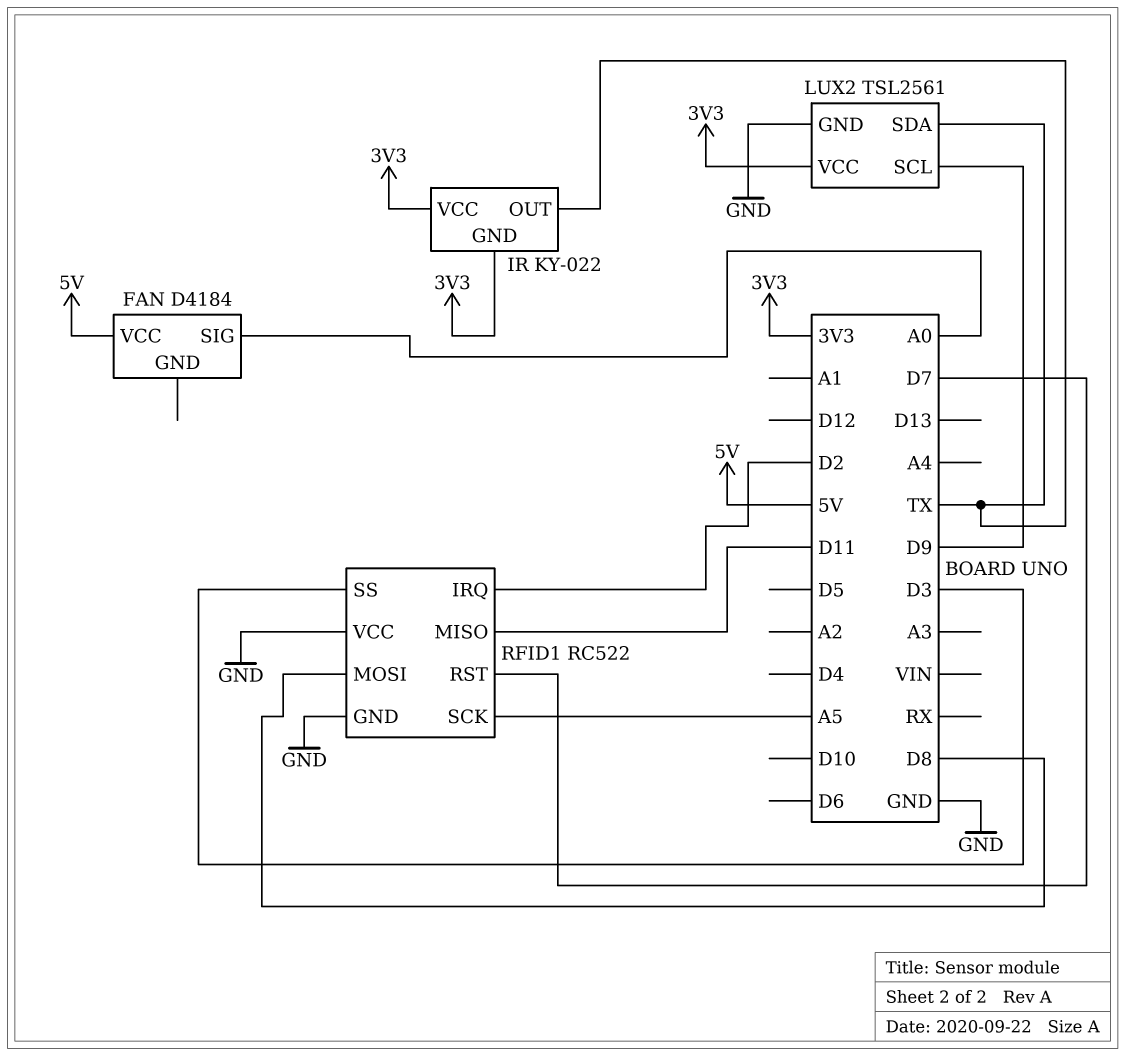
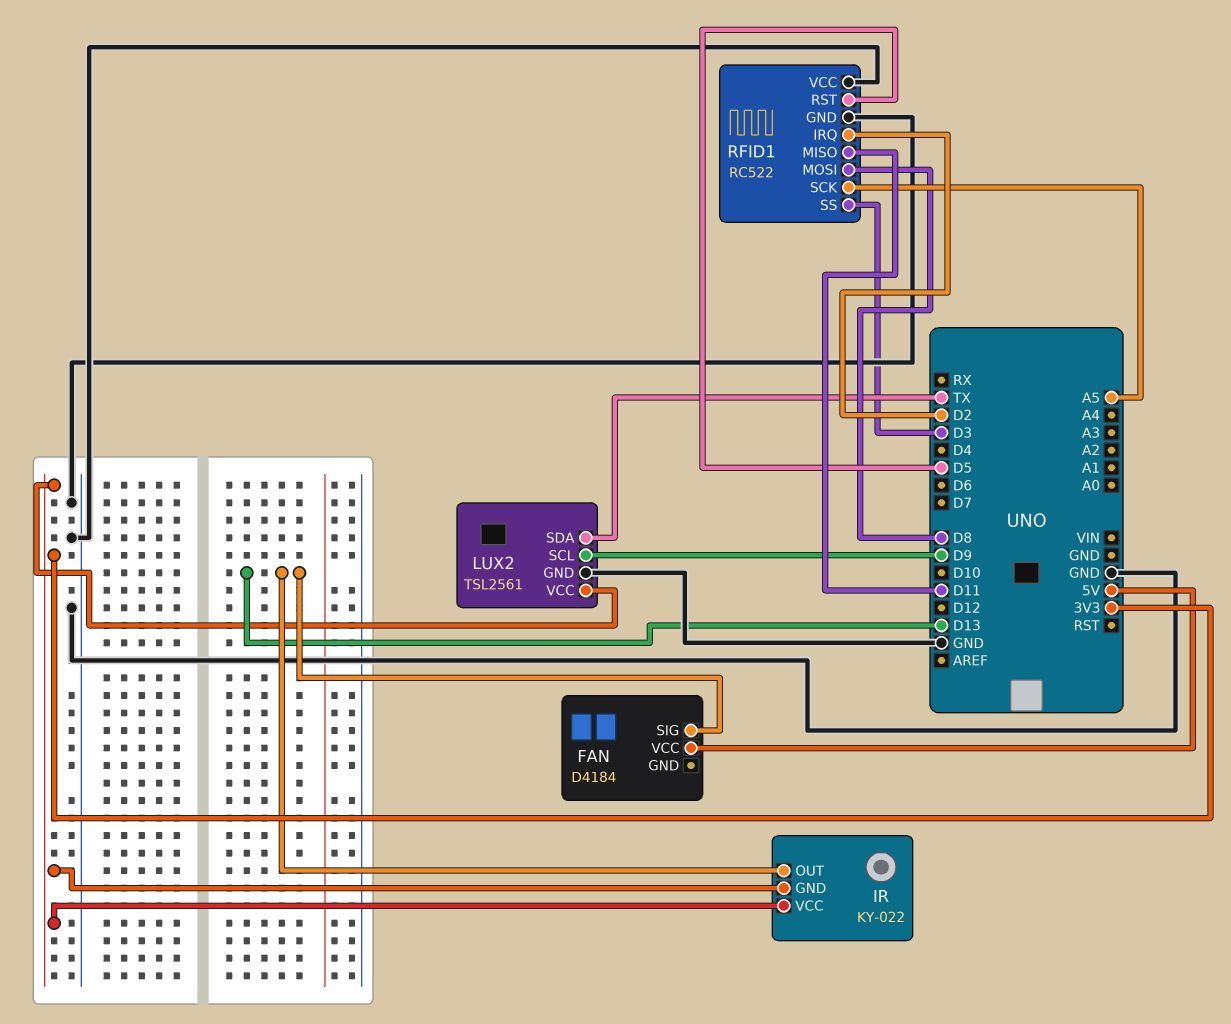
FAN pin SIG: A0 -> D13
IR pin OUT: TX -> D13
RFID1 pin RST: D7 -> D5

